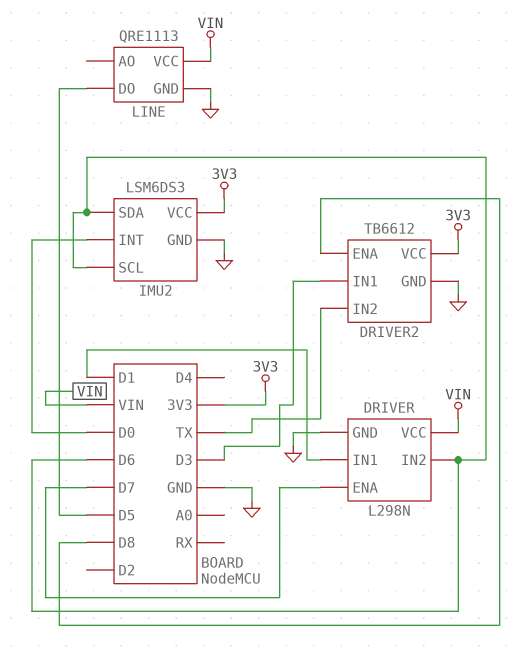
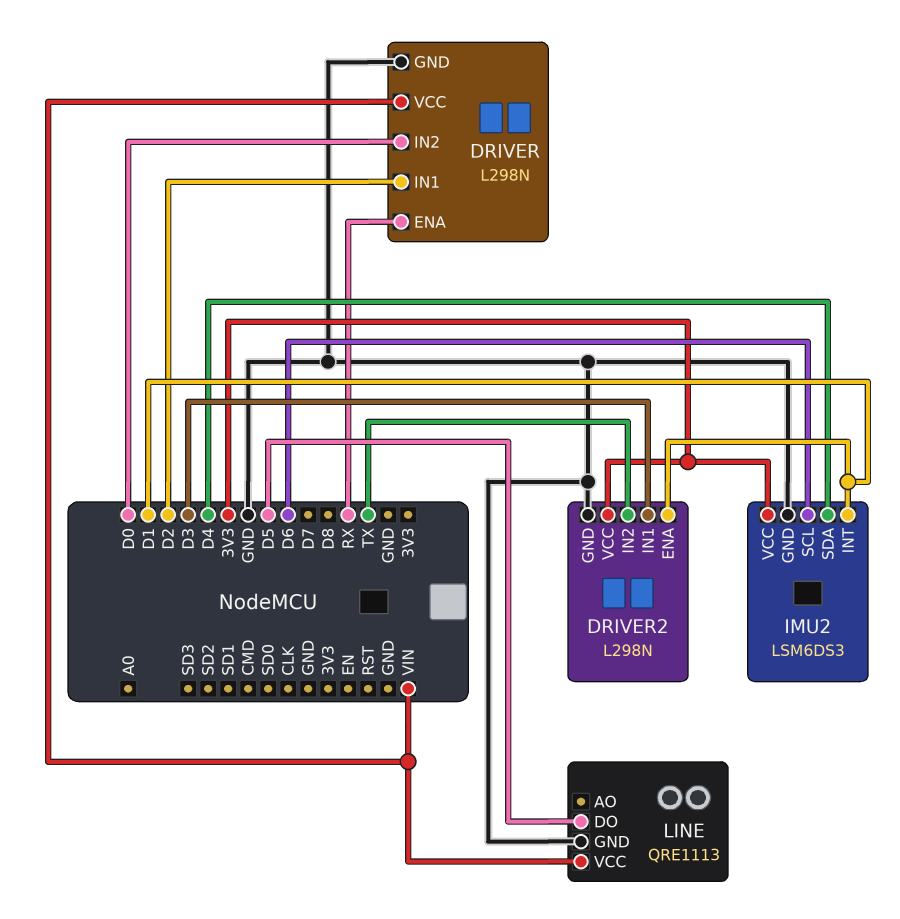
DRIVER pin ENA: D7 -> RX
DRIVER pin IN1: D1 -> D2
DRIVER pin IN2: D6 -> D0
DRIVER2: TB6612 -> L298N
DRIVER2 pin ENA: D8 -> D1
IMU2 pin INT: D0 -> D1
IMU2 pin SDA: D6 -> D4

